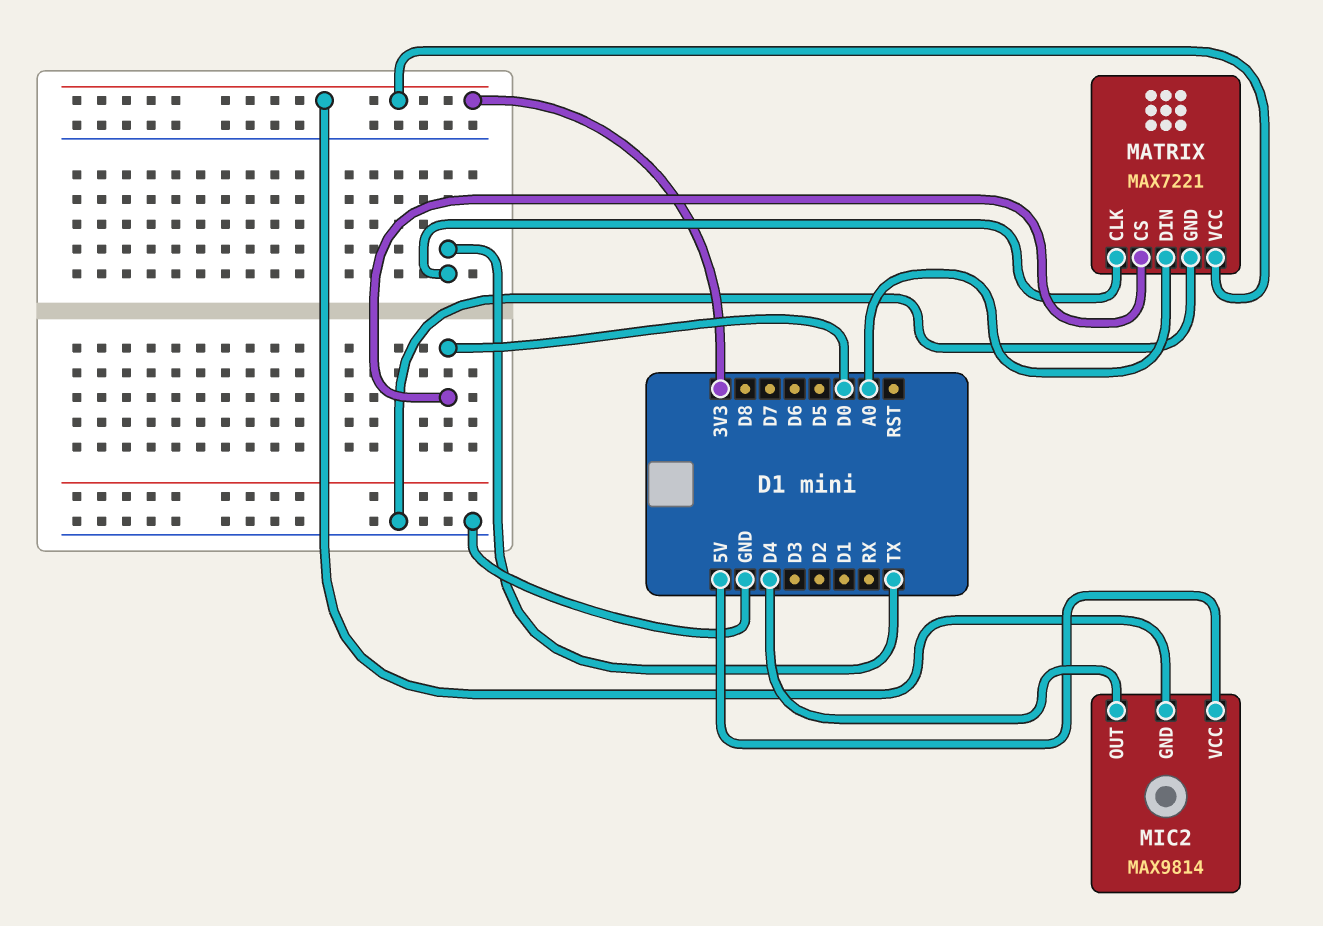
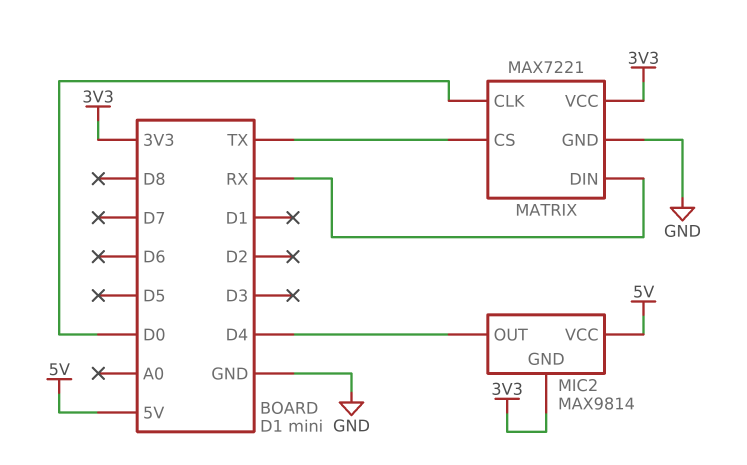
MATRIX pin CLK: TX -> D0
MATRIX pin CS: D0 -> TX
MATRIX pin DIN: A0 -> RX

